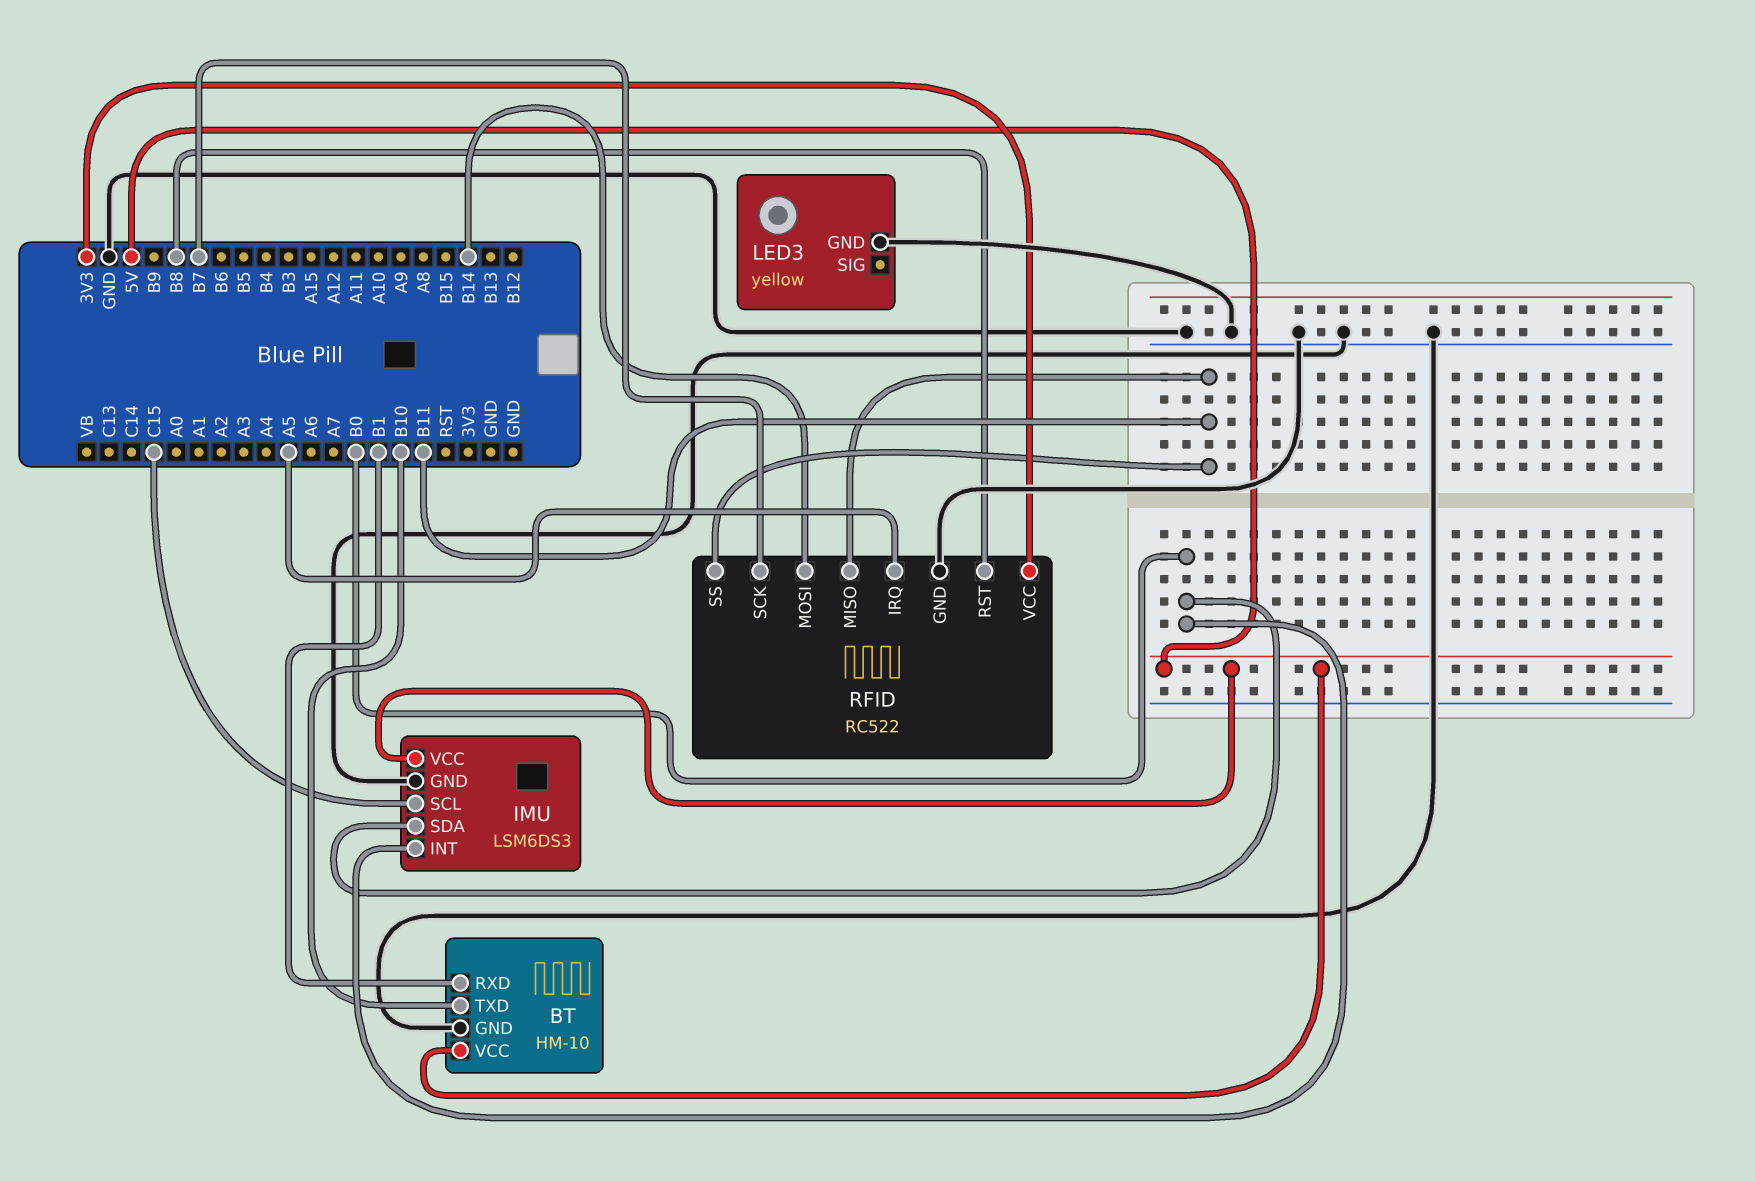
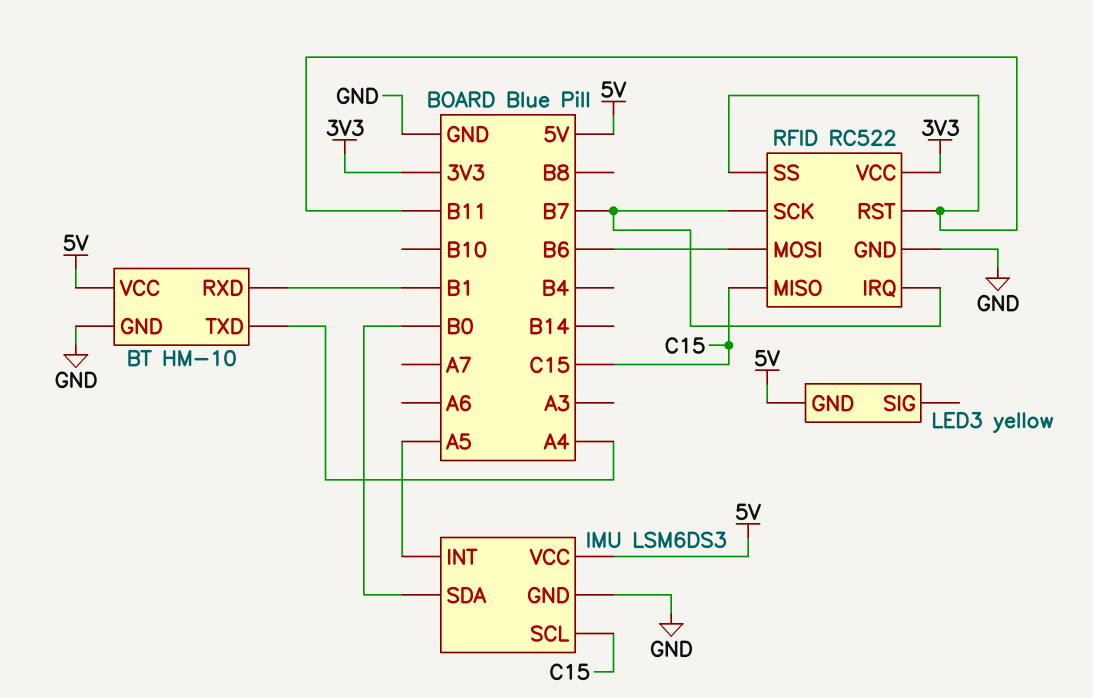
BT pin TXD: B10 -> A4
IMU pin INT: B0 -> A5
LED3 pin GND: GND -> 5V
RFID pin IRQ: A5 -> B7
RFID pin MISO: B11 -> C15
RFID pin MOSI: B14 -> B6
RFID pin RST: B8 -> B11

